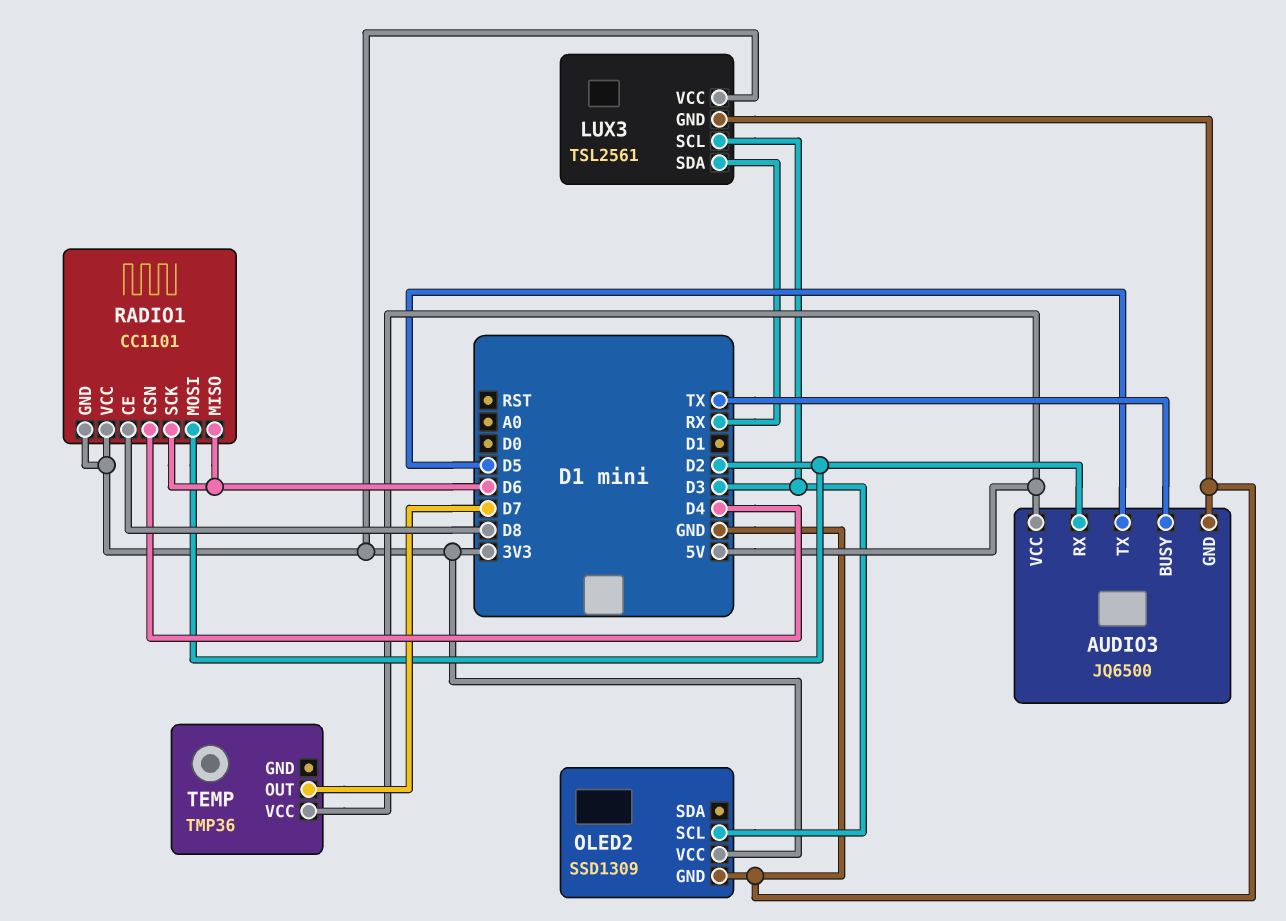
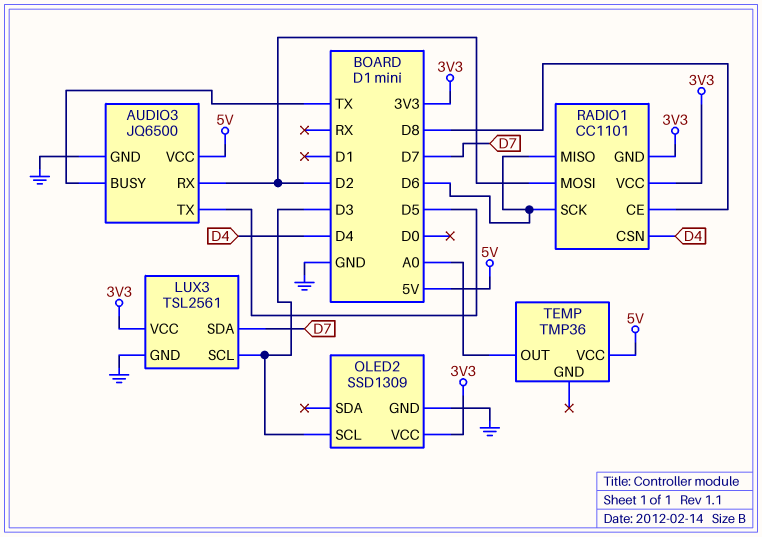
LUX3 pin SDA: RX -> D7
TEMP pin OUT: D7 -> A0

